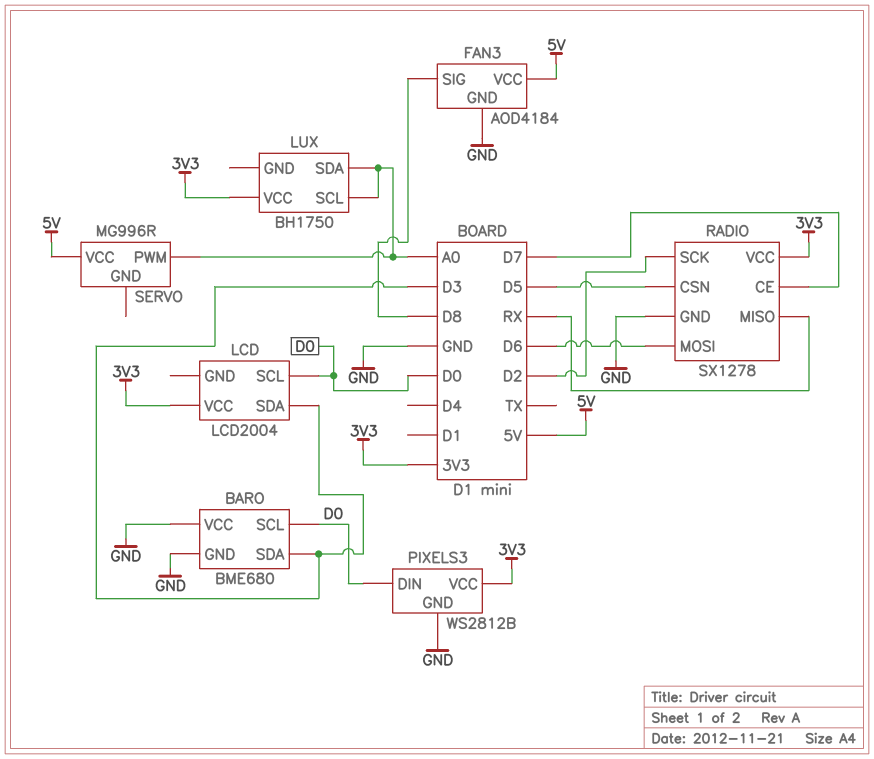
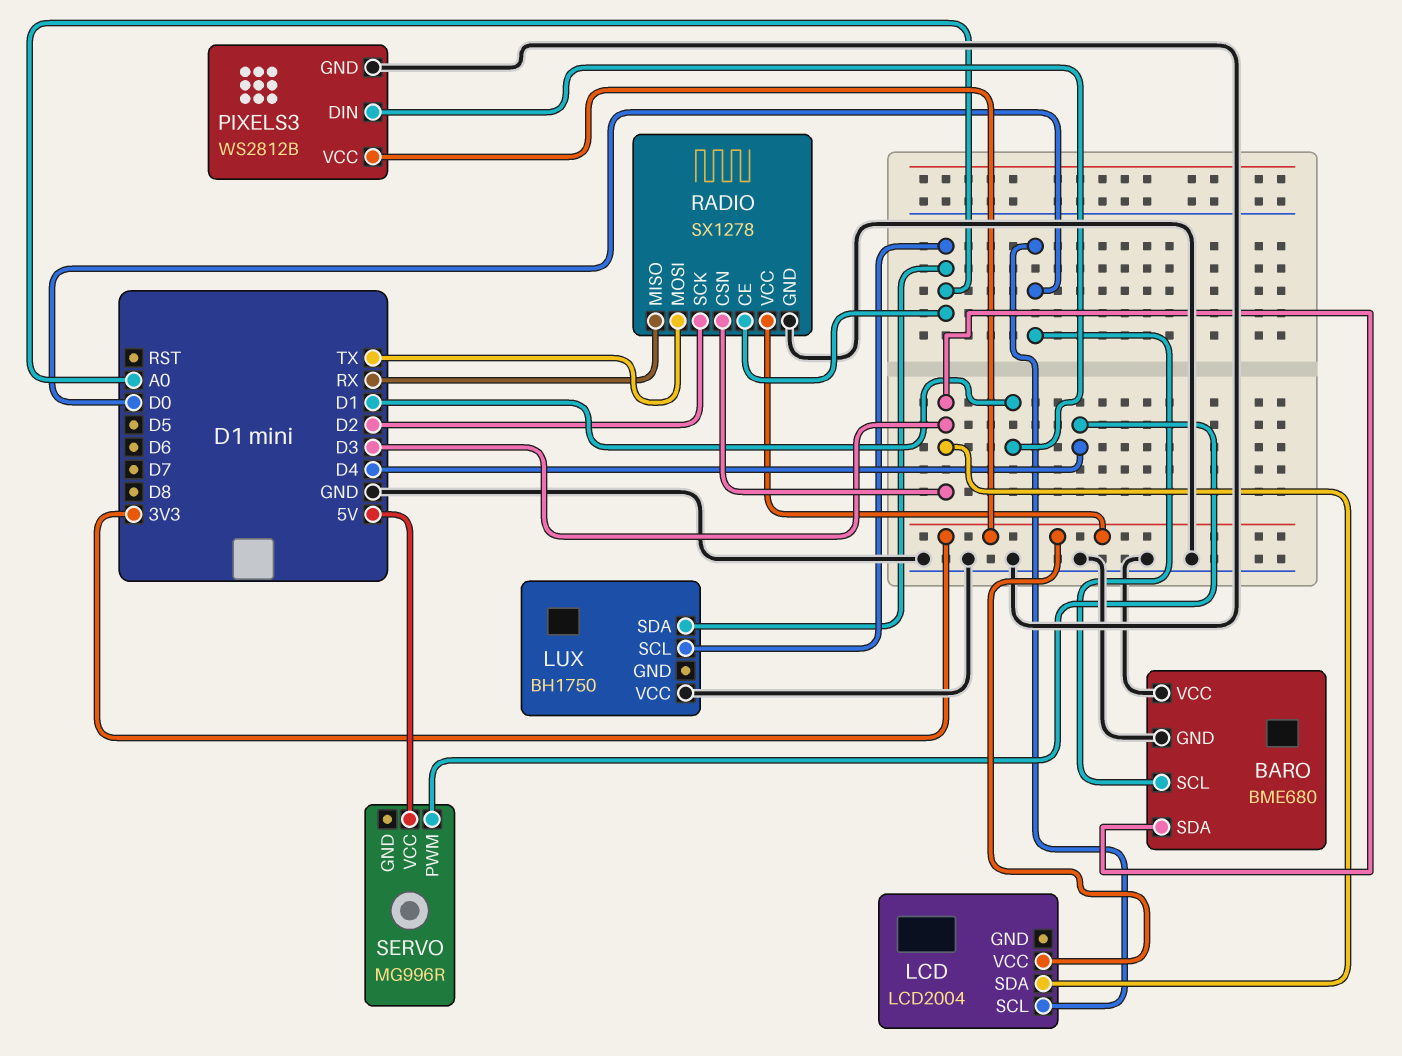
FAN3: AOD4184 -> none
FAN3 pin GND: GND -> none
FAN3 pin SIG: D8 -> none
FAN3 pin VCC: 5V -> none
LUX pin VCC: 3V3 -> GND
PIXELS3 pin DIN: D0 -> D1
RADIO pin CE: D7 -> A0
RADIO pin CSN: D5 -> D3
RADIO pin MOSI: D6 -> TX
SERVO pin PWM: A0 -> D4

